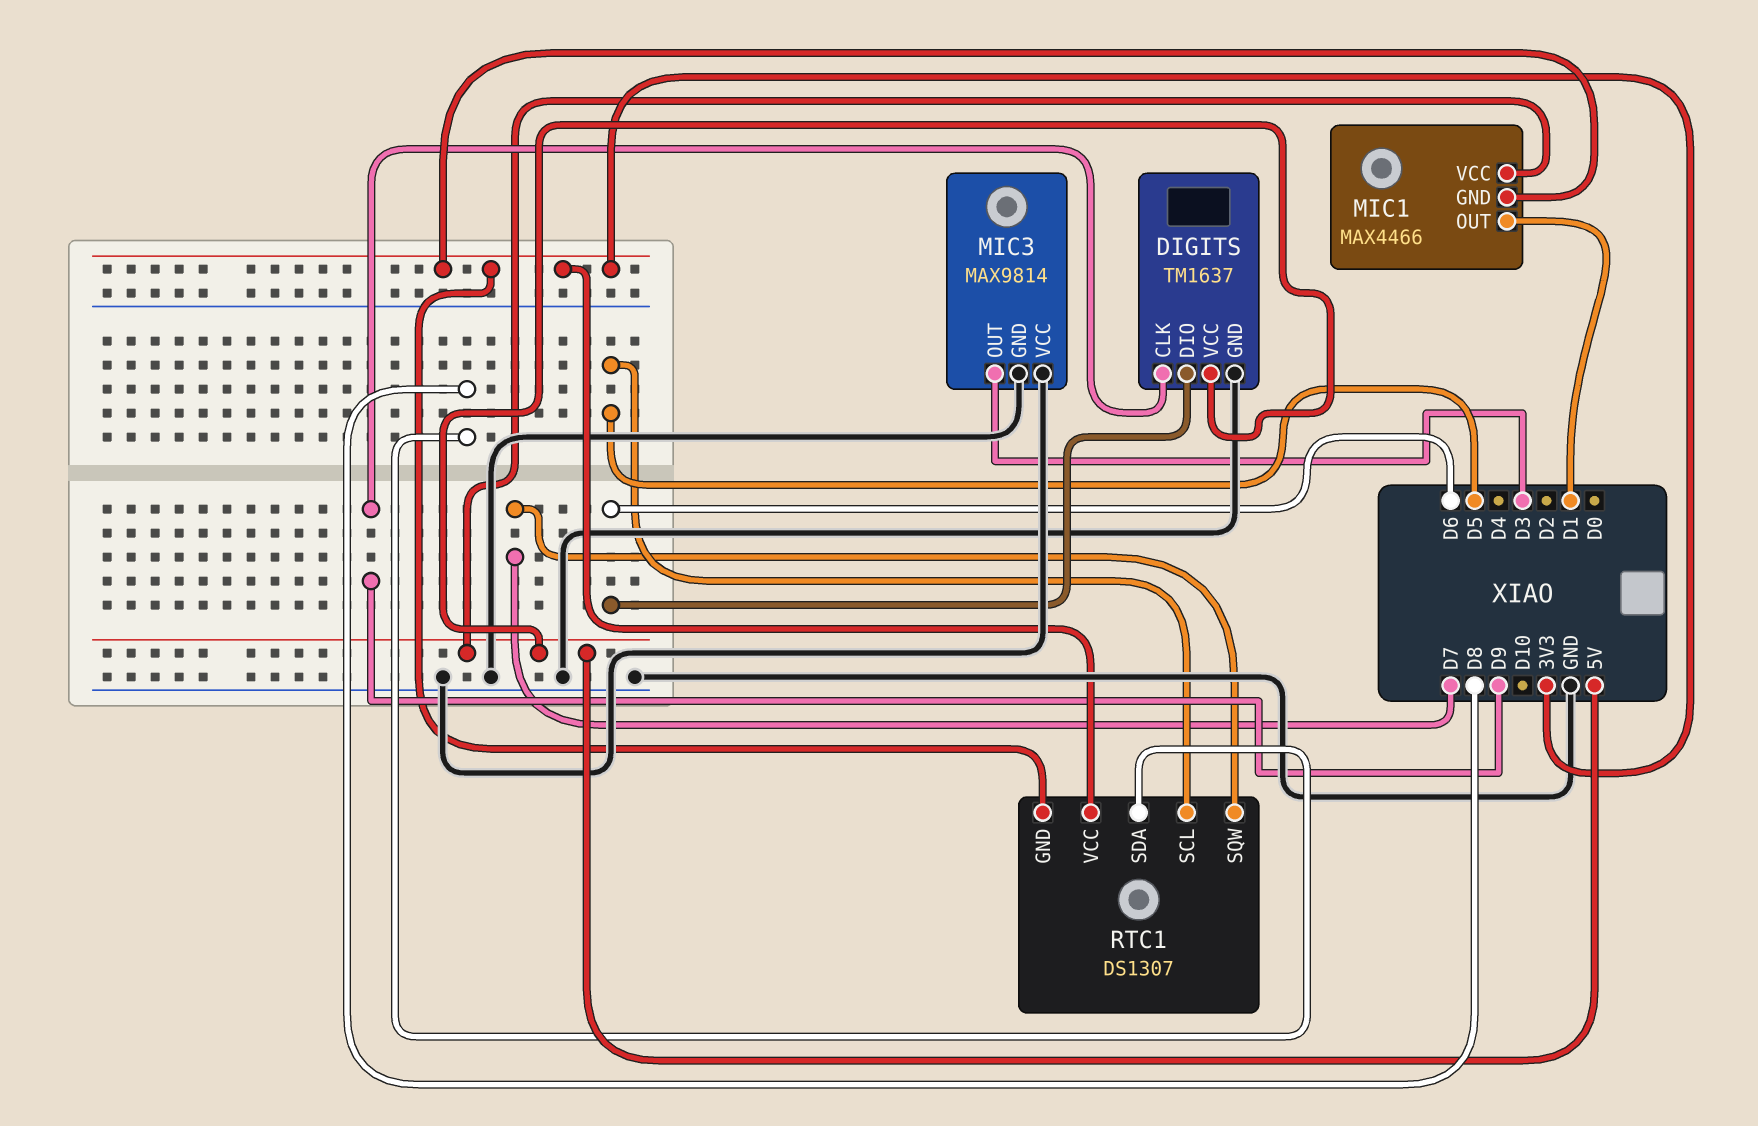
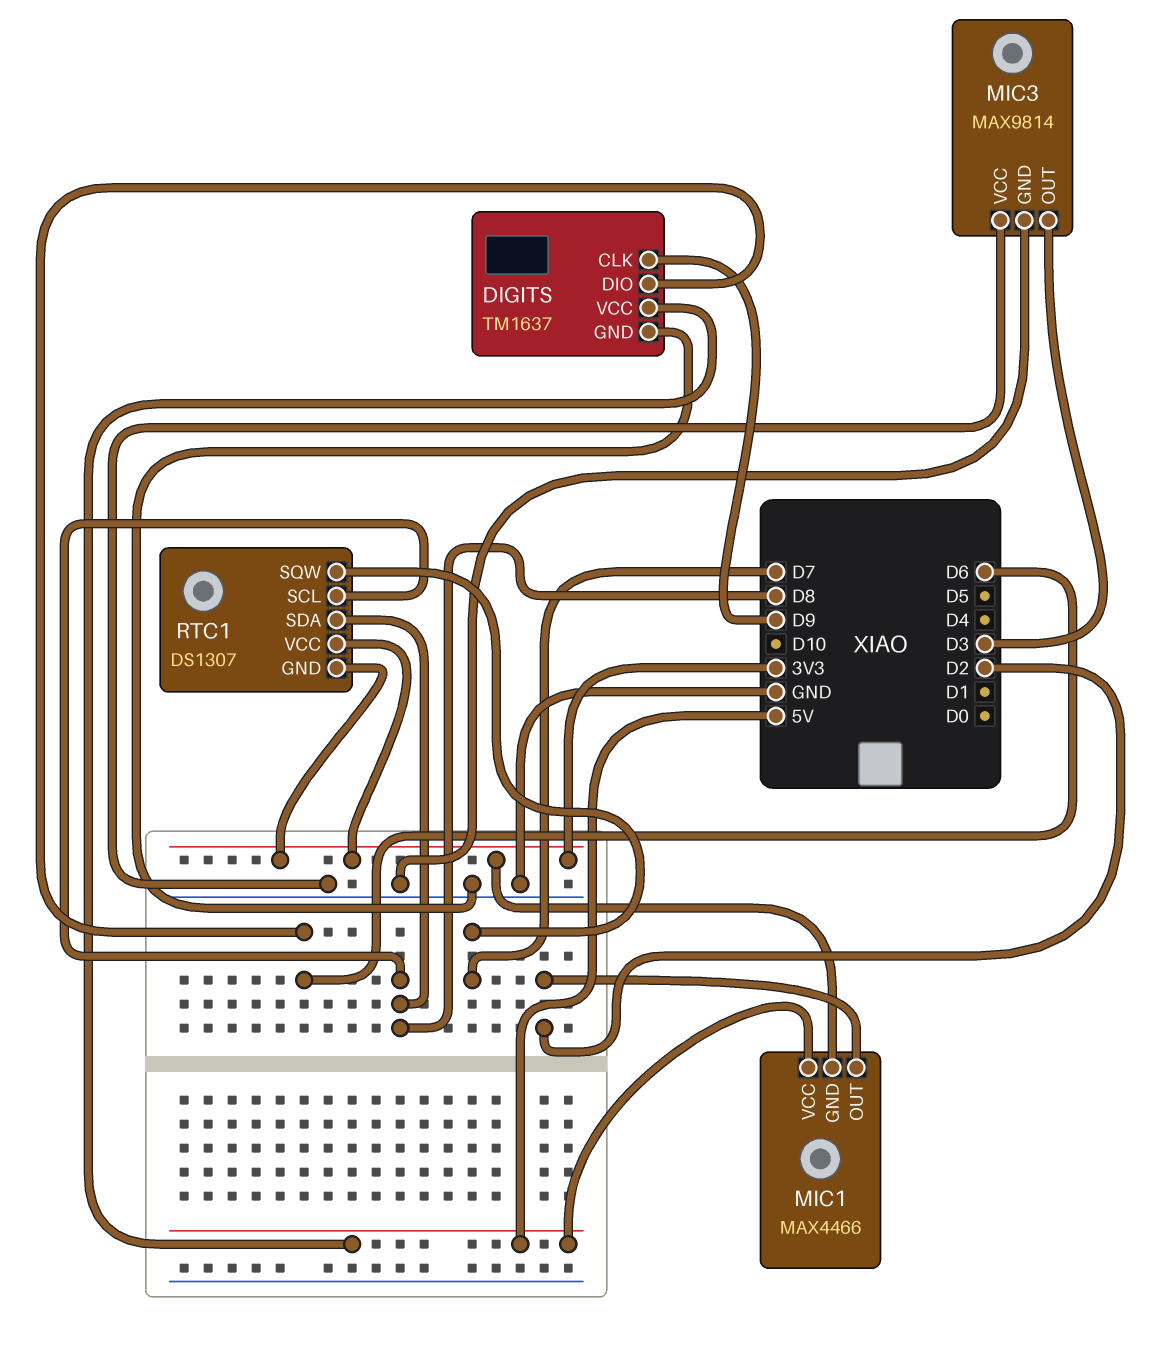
MIC1 pin OUT: D1 -> D2
RTC1 pin SCL: D5 -> D8

